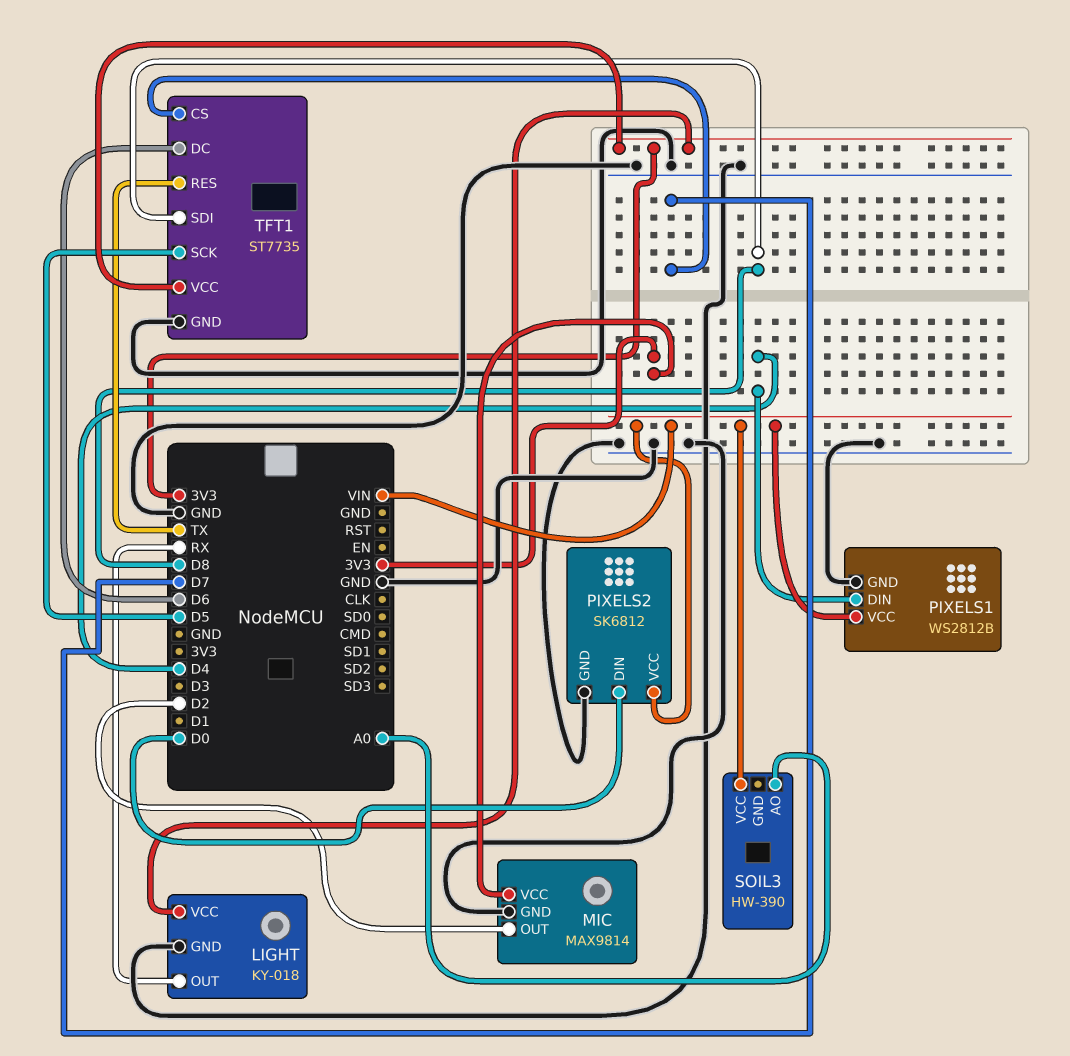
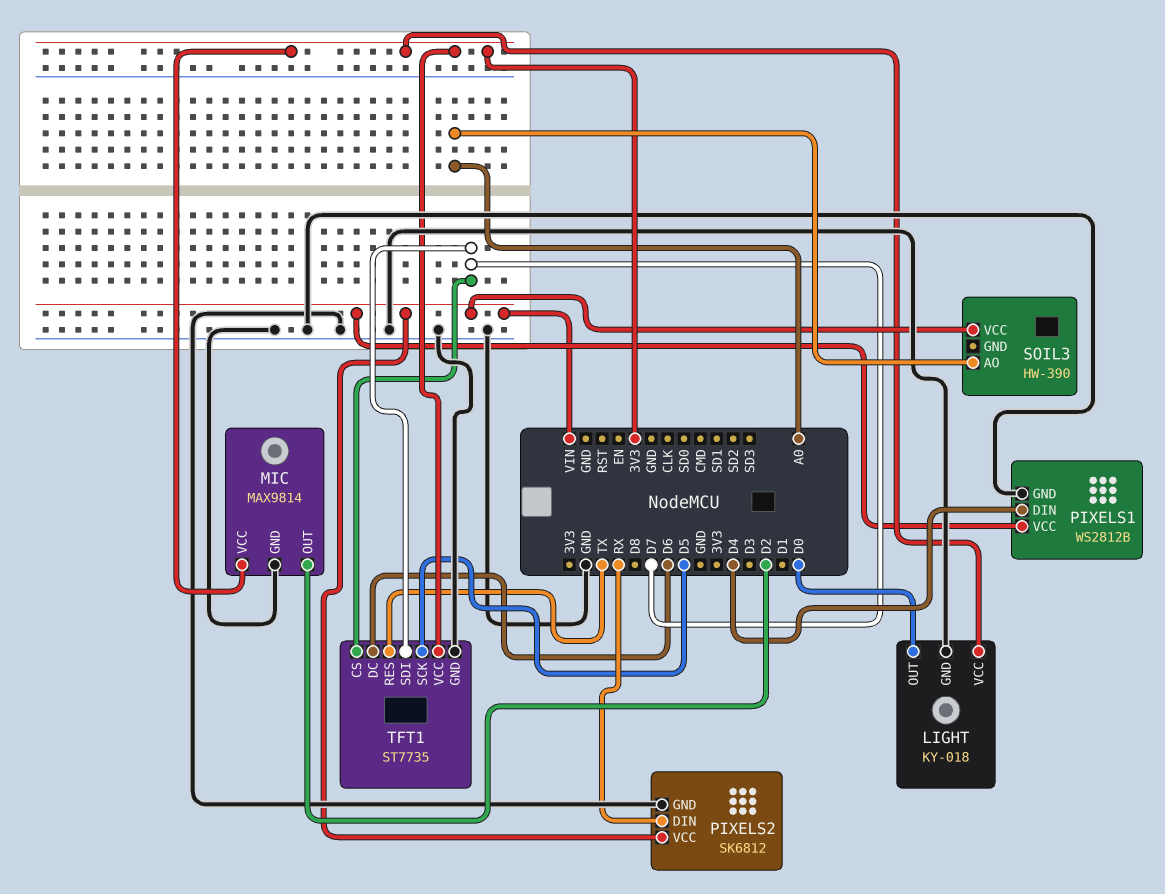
LIGHT pin OUT: RX -> D0
PIXELS2 pin DIN: D0 -> RX
TFT1 pin SDI: D8 -> D7

